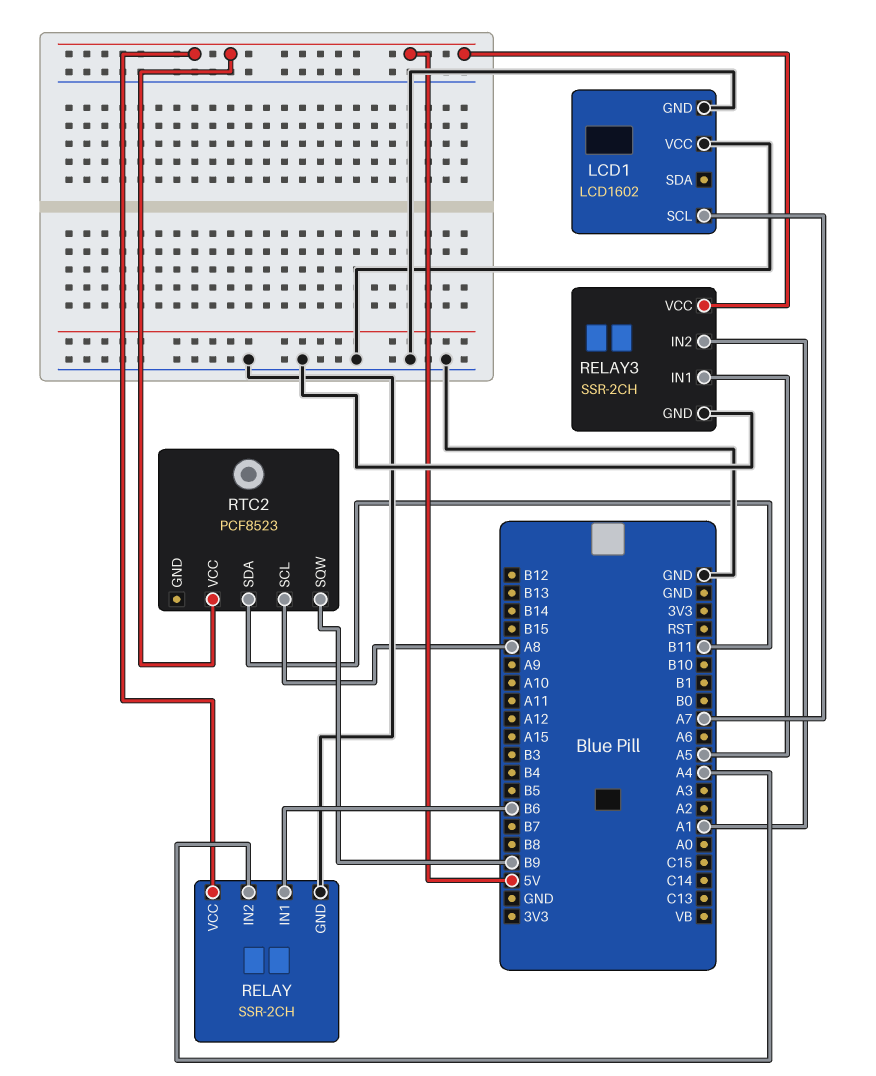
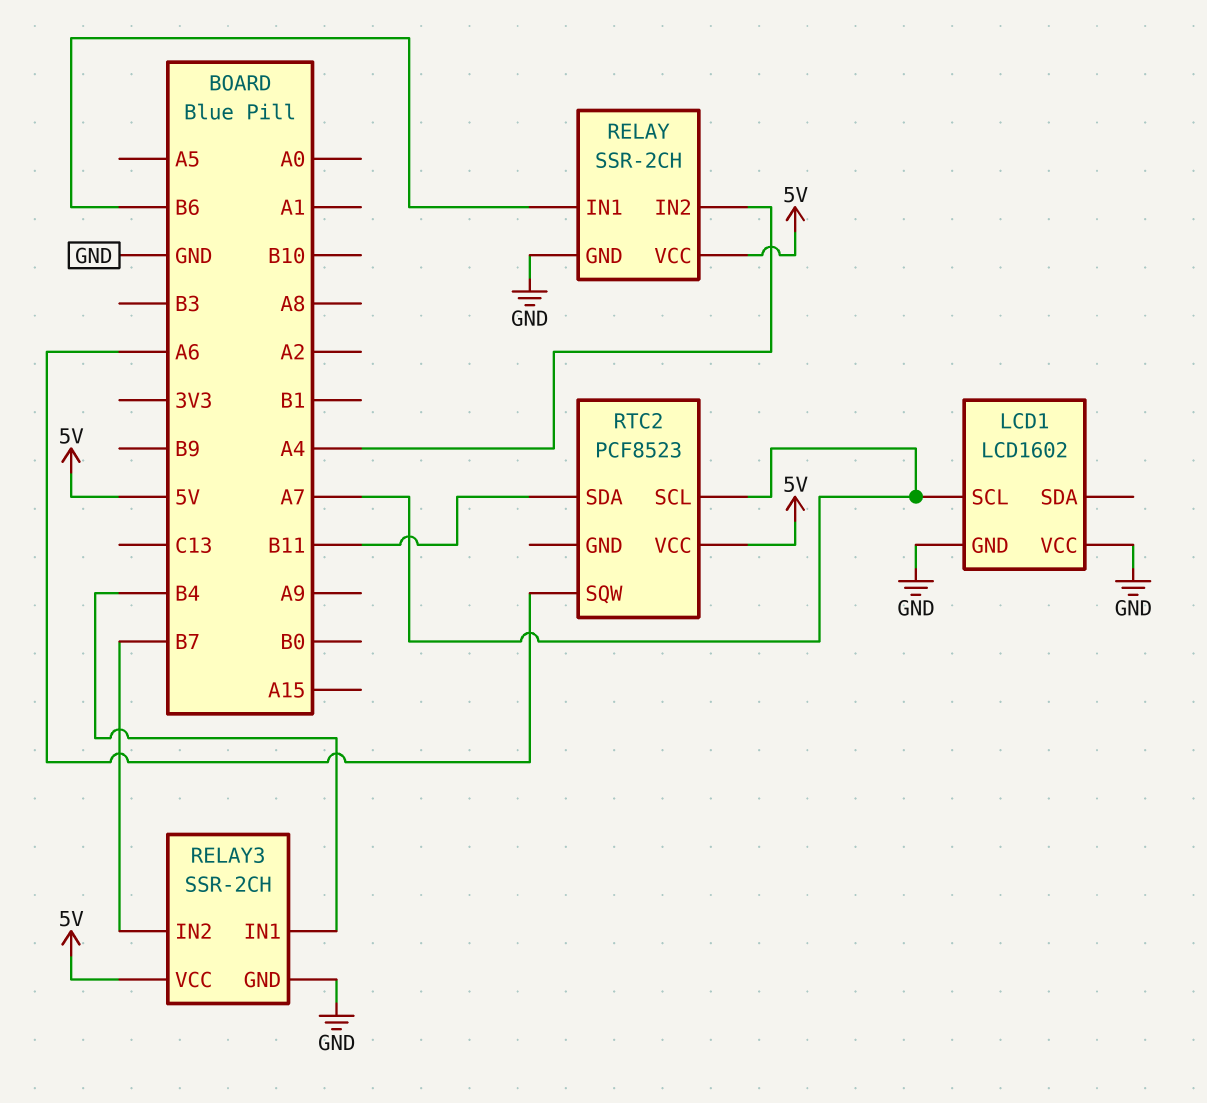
RELAY3 pin IN1: A5 -> B4
RELAY3 pin IN2: A1 -> B7
RTC2 pin SCL: A8 -> A7
RTC2 pin SQW: B9 -> A6

